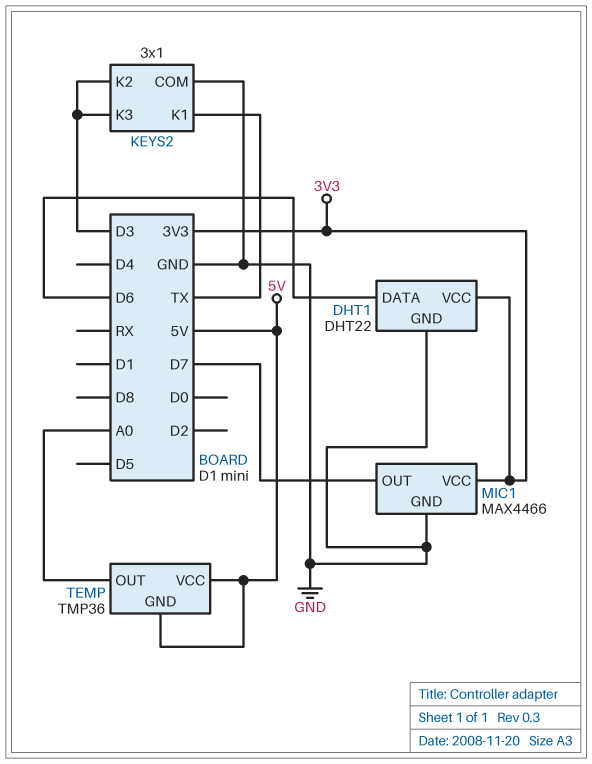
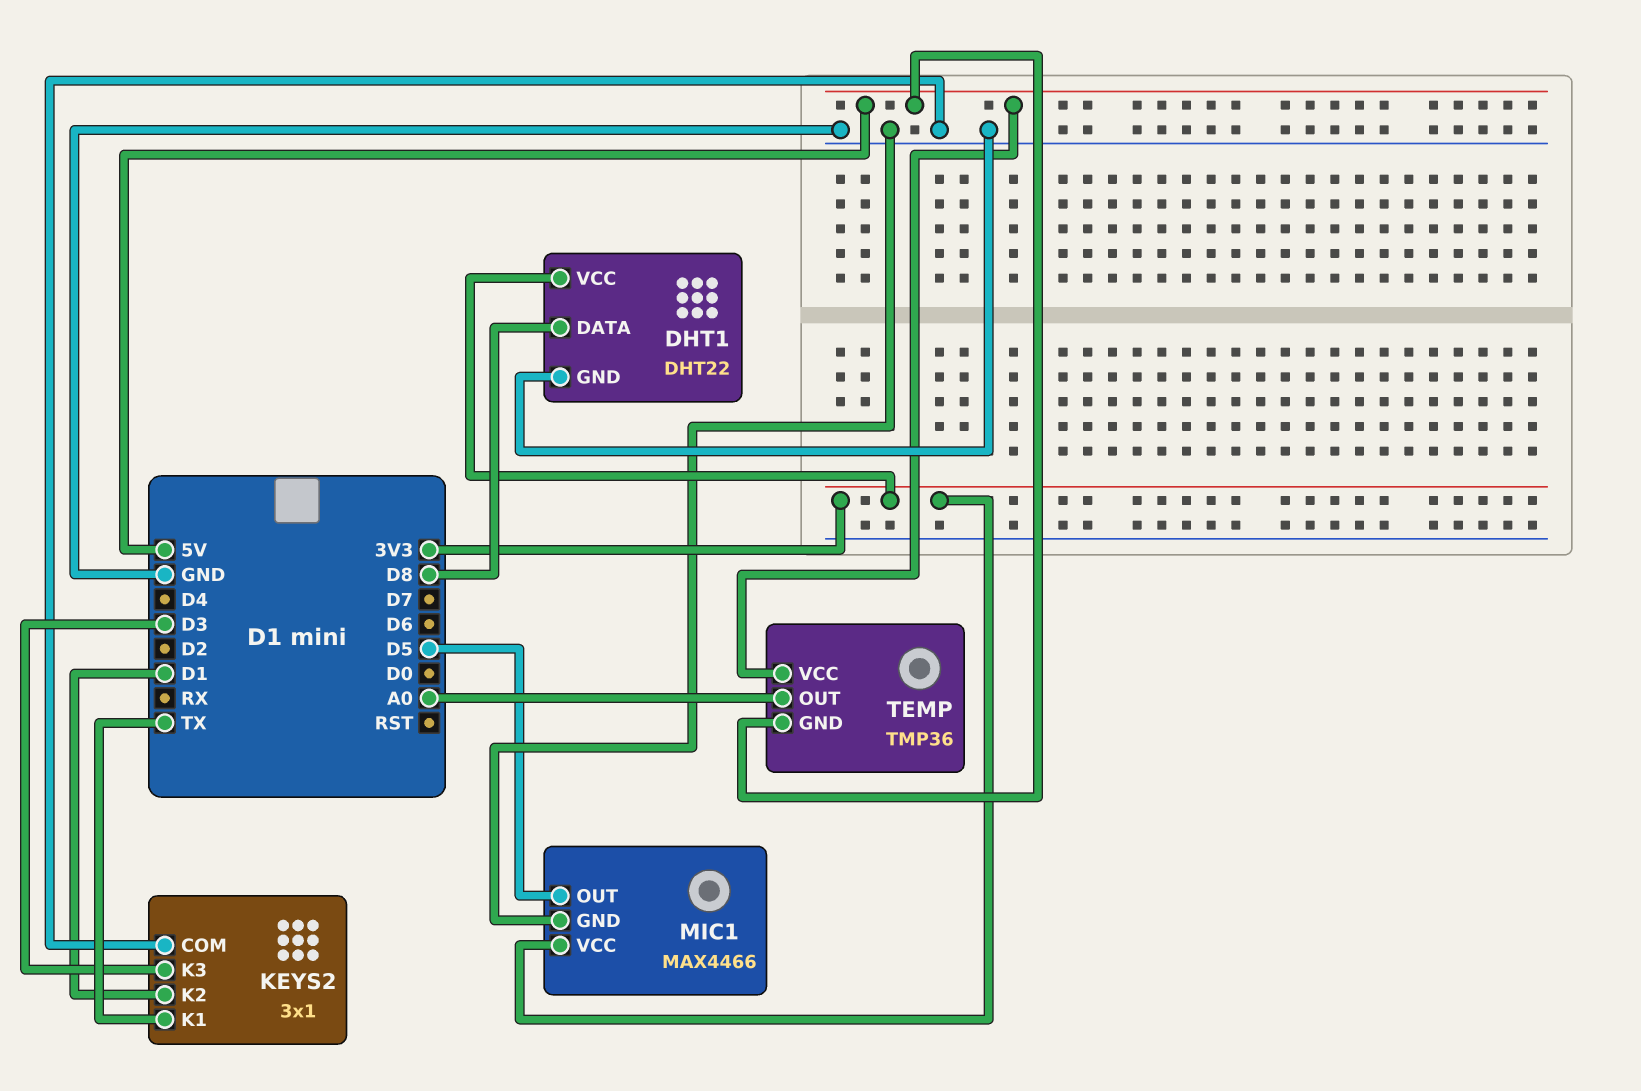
DHT1 pin DATA: D6 -> D8
KEYS2 pin K2: D3 -> D1
MIC1 pin OUT: D7 -> D5

